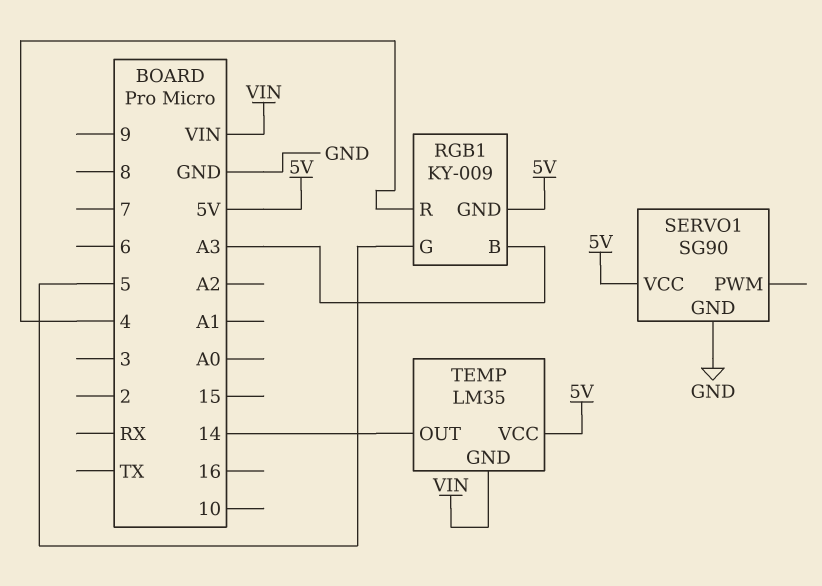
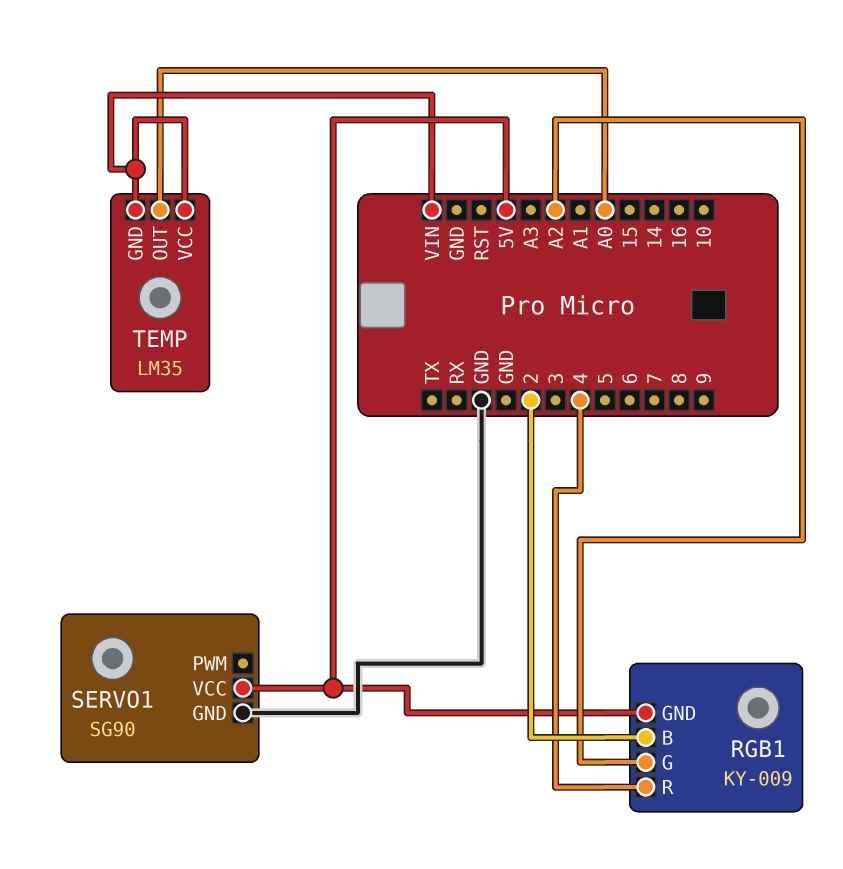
RGB1 pin B: A3 -> 2
RGB1 pin G: 5 -> A2
TEMP pin OUT: 14 -> A0
TEMP pin VCC: 5V -> VIN

